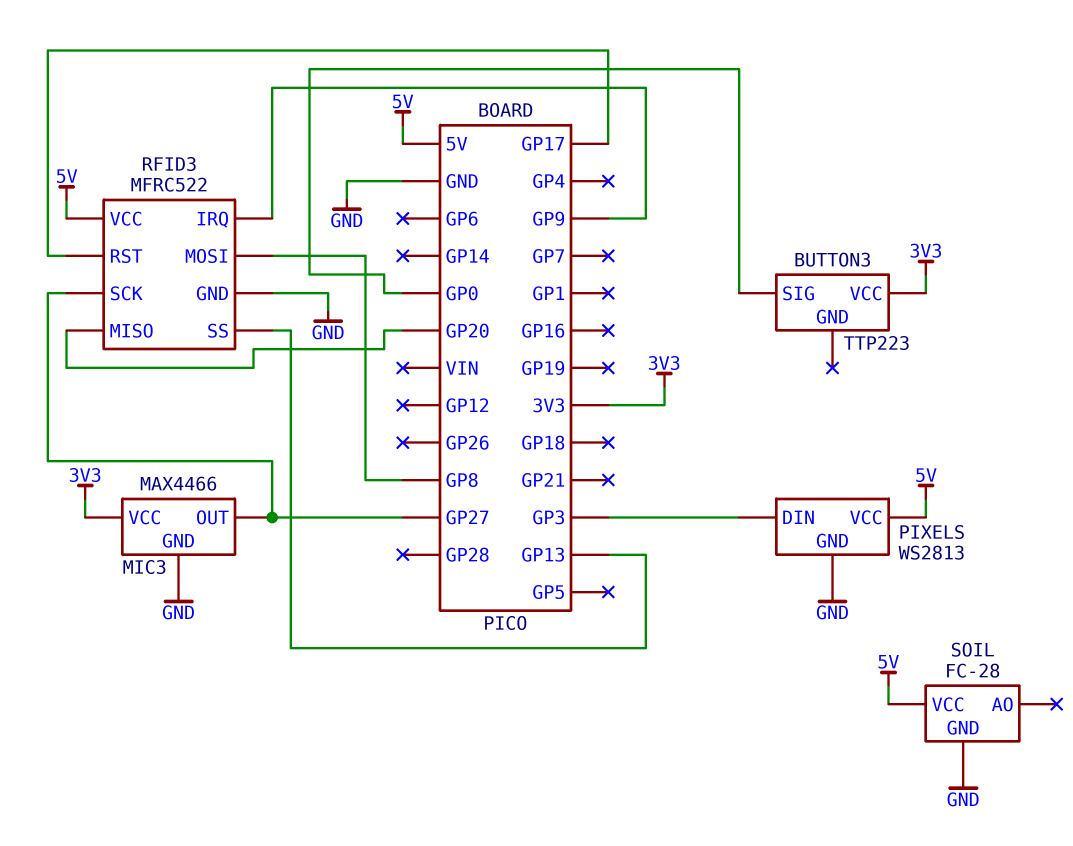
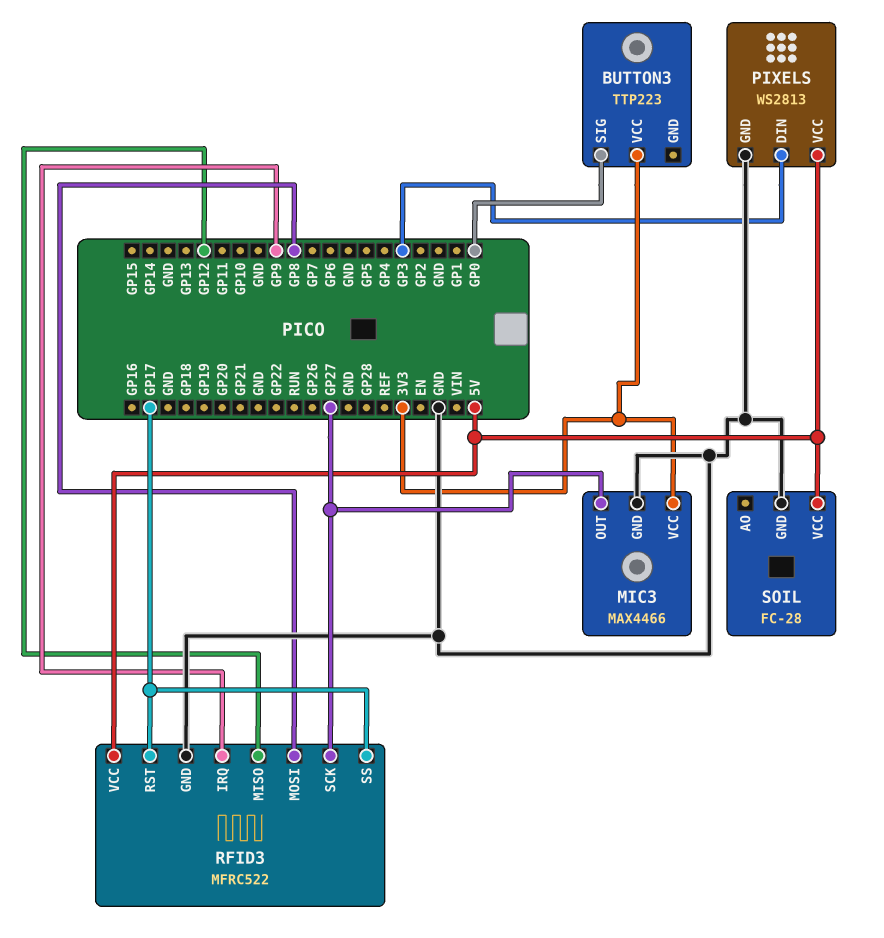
RFID3 pin MISO: GP20 -> GP12
RFID3 pin SS: GP13 -> GP17

